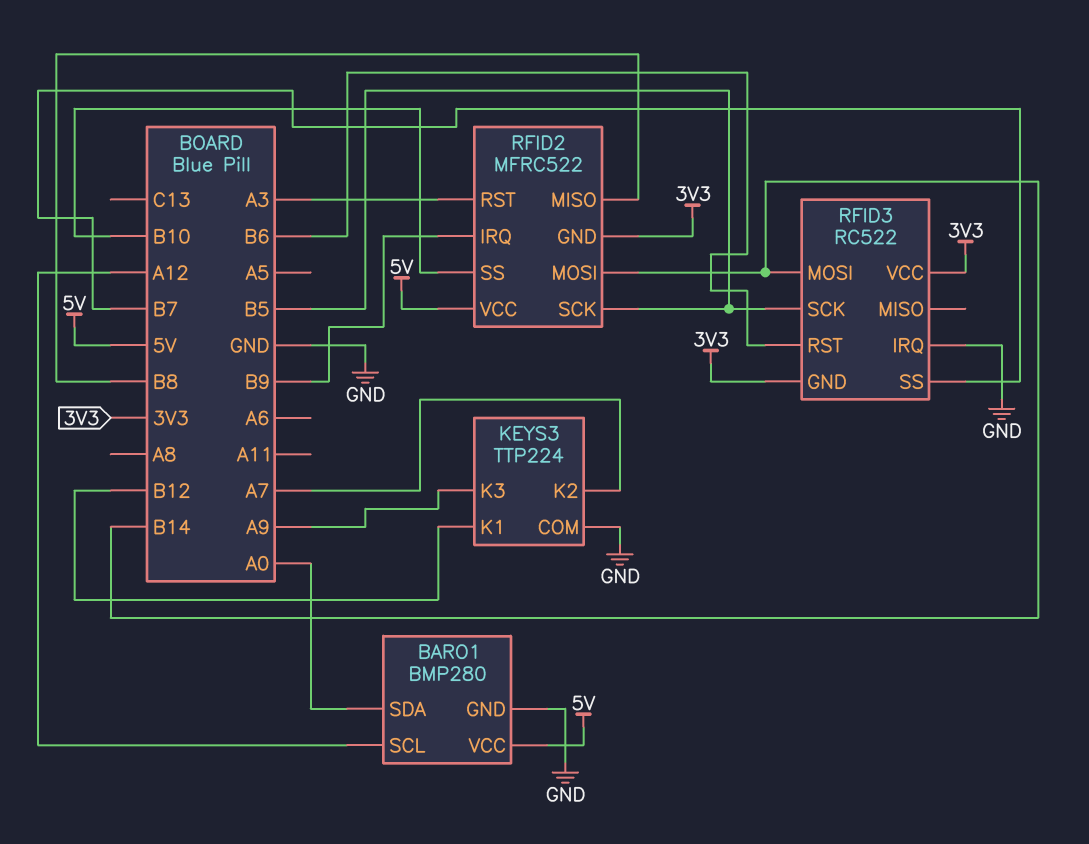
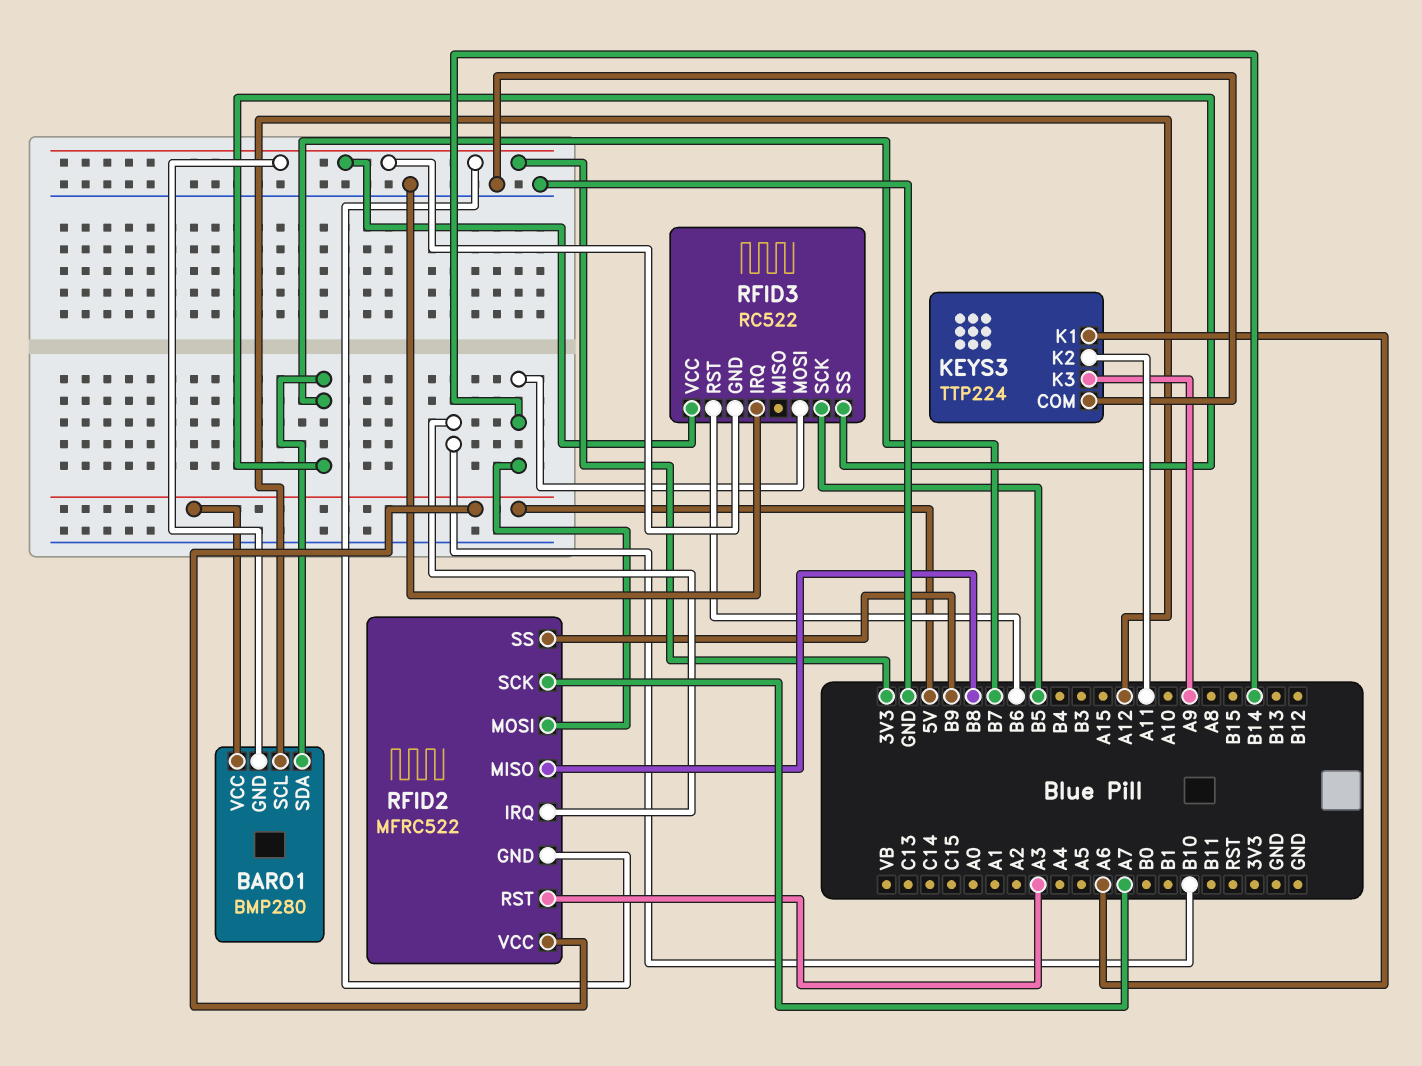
BARO1 pin GND: GND -> 3V3
BARO1 pin SDA: A0 -> B7
KEYS3 pin K1: B12 -> A6
KEYS3 pin K2: A7 -> A11
RFID2 pin IRQ: B9 -> B10
RFID2 pin SCK: B5 -> A7
RFID2 pin SS: B10 -> B9

